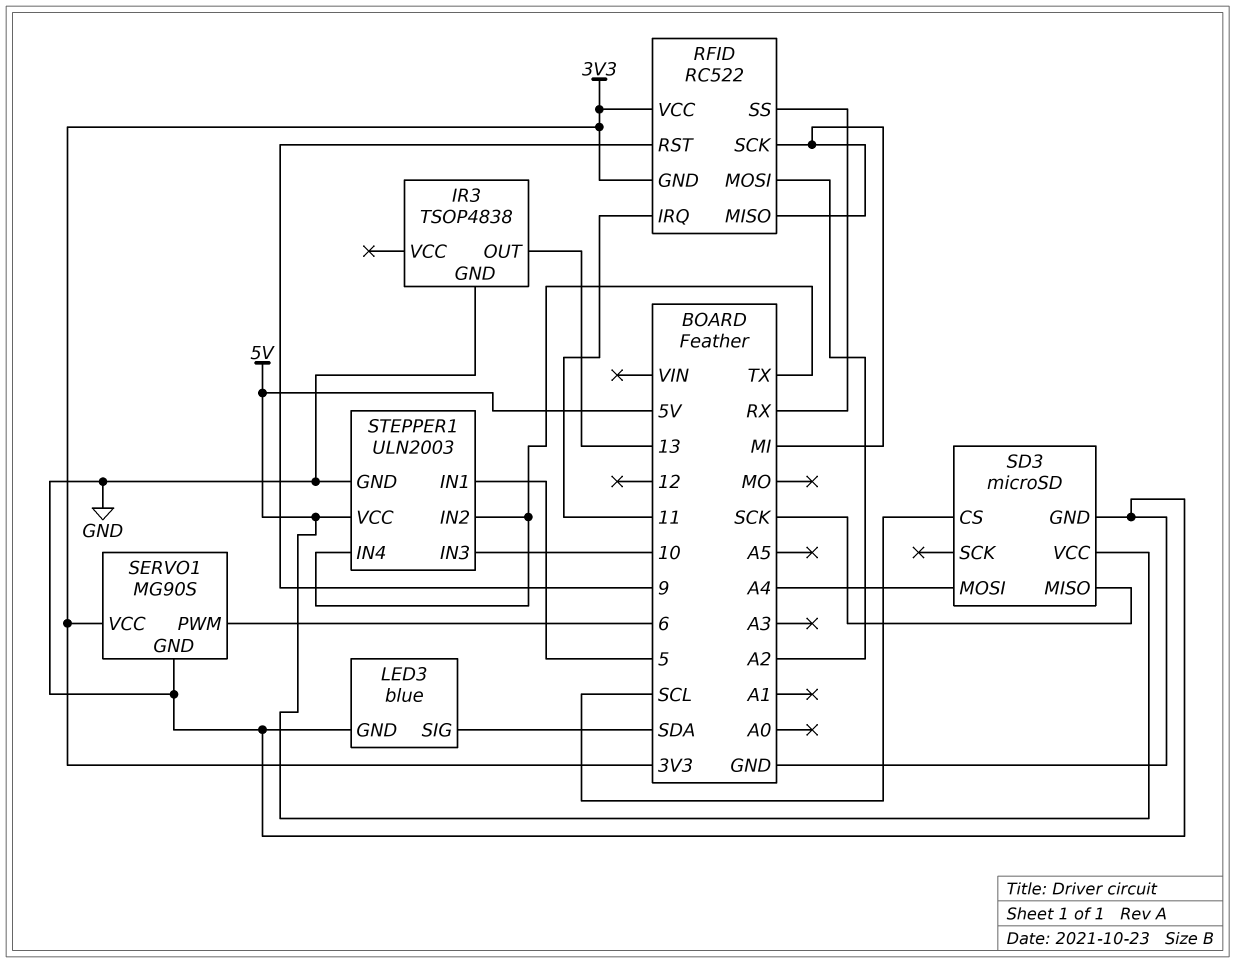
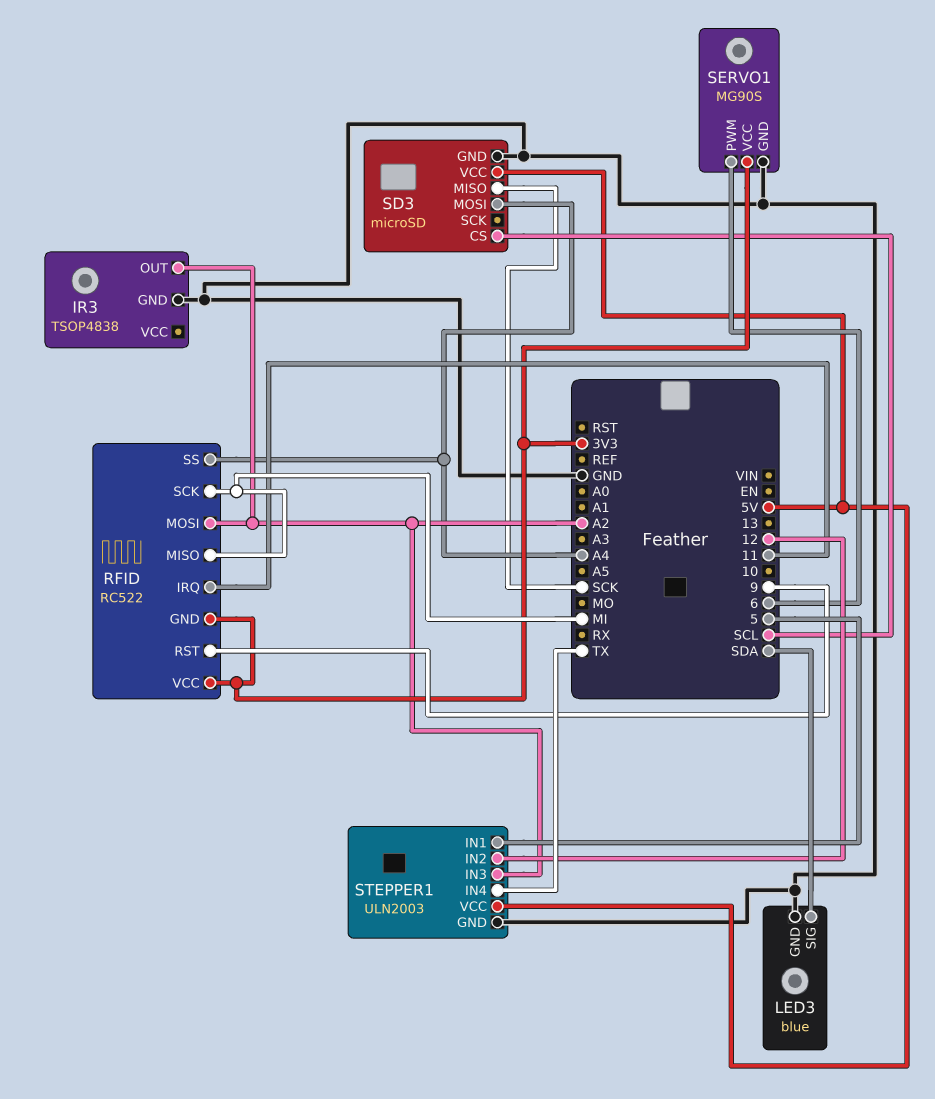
IR3 pin OUT: 13 -> A2
RFID pin SS: RX -> A4
STEPPER1 pin IN2: TX -> 12
STEPPER1 pin IN3: 10 -> A2

